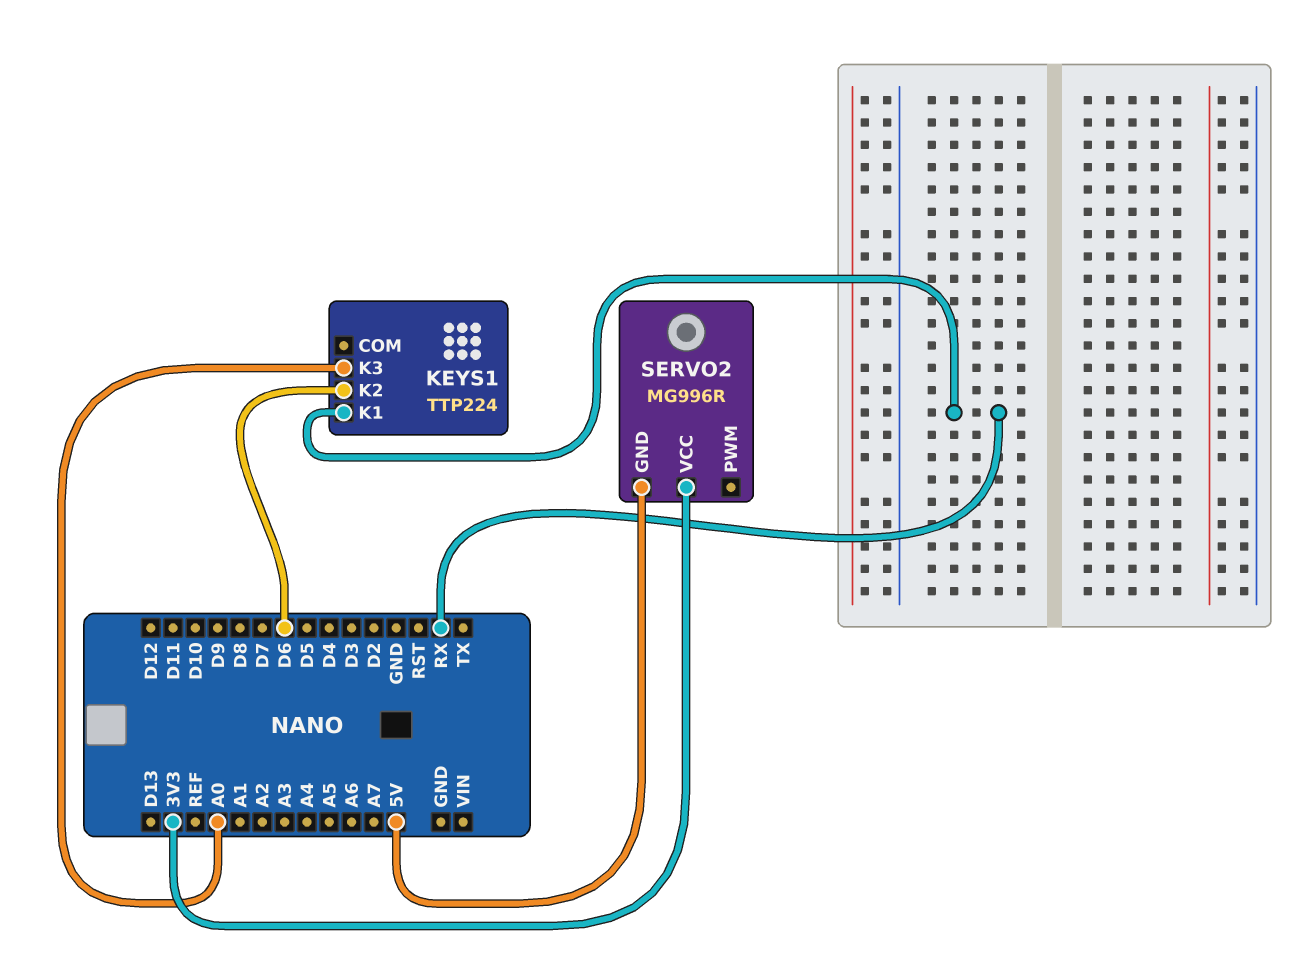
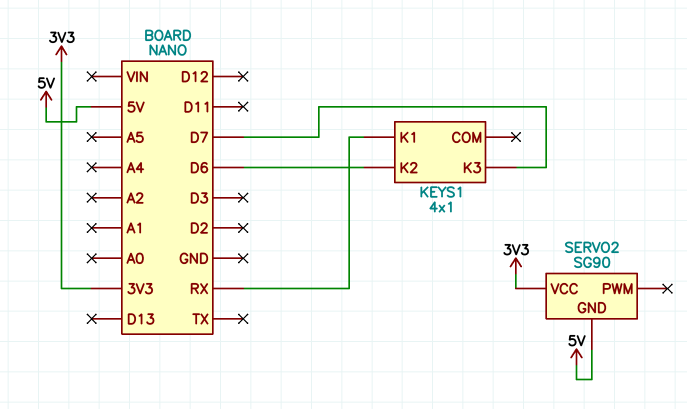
KEYS1: TTP224 -> 4x1
KEYS1 pin K3: A0 -> D7
SERVO2: MG996R -> SG90

